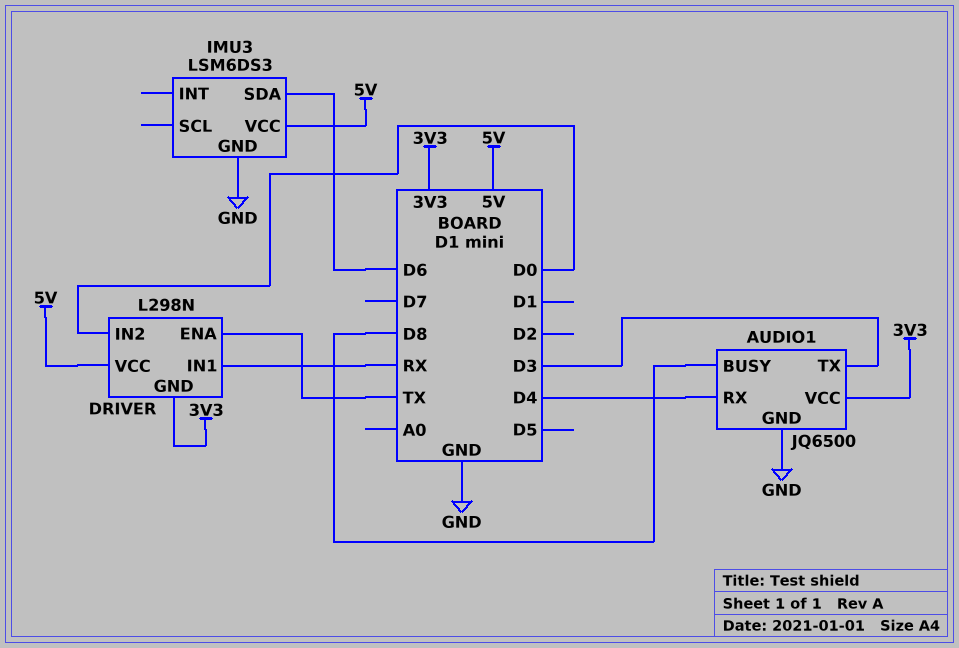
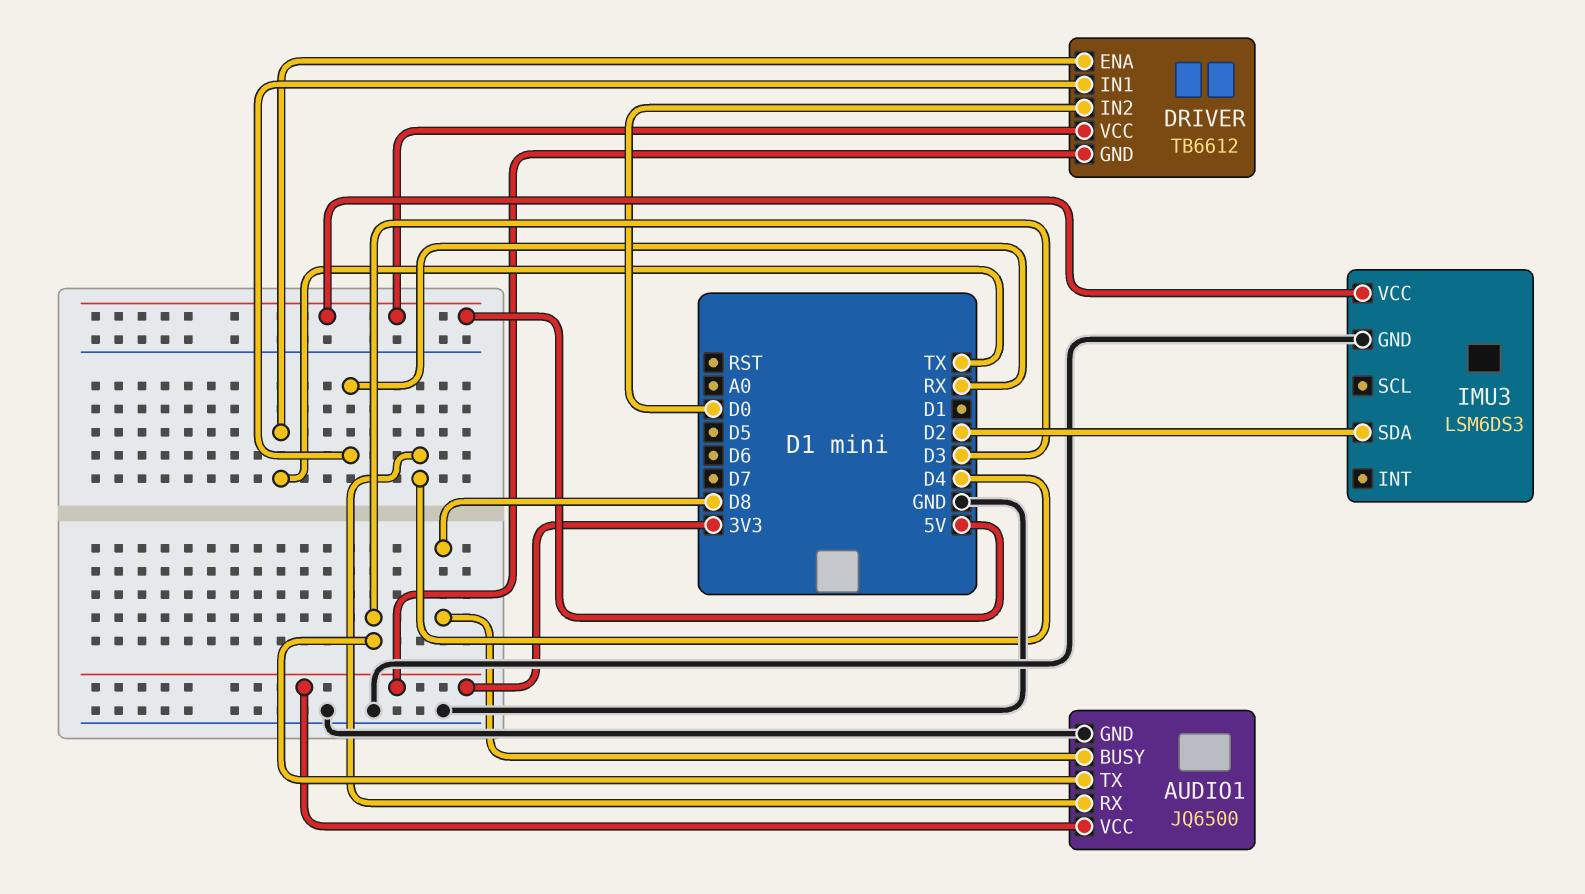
DRIVER: L298N -> TB6612
IMU3 pin SDA: D6 -> D2

